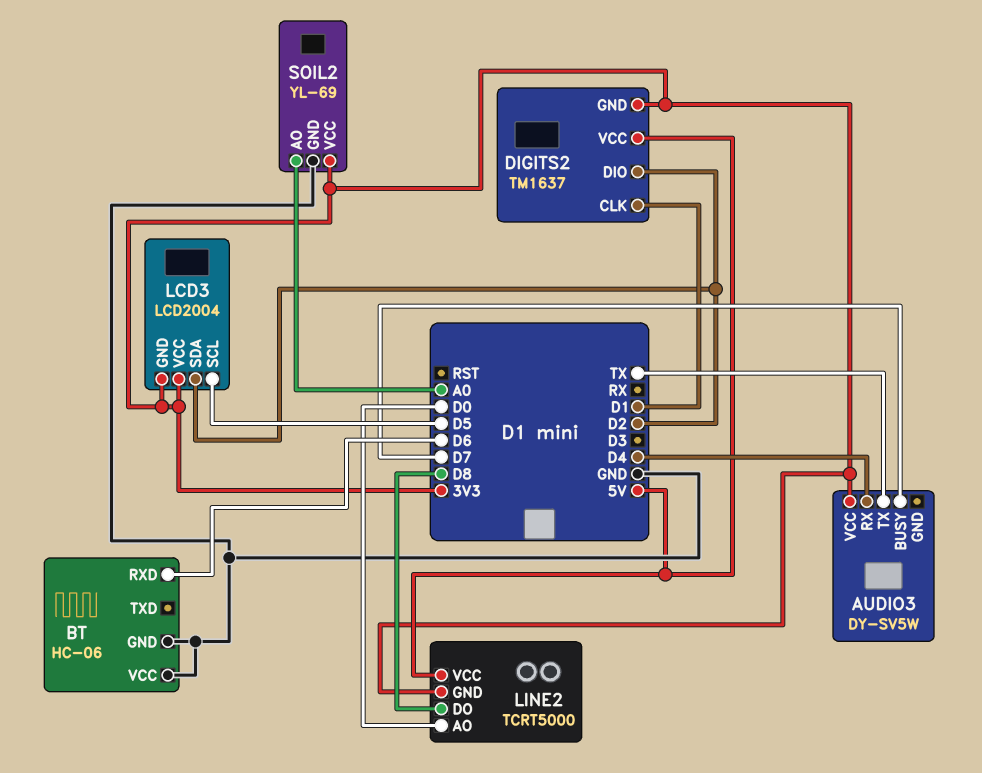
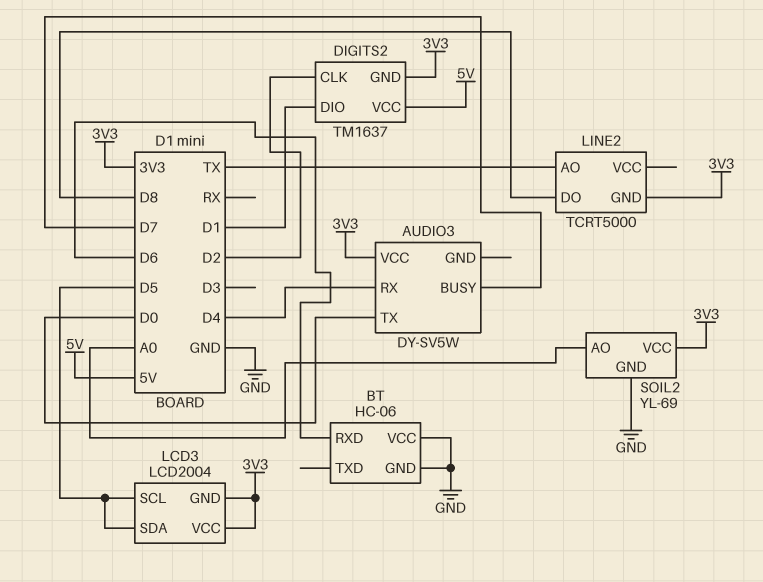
AUDIO3 pin TX: TX -> D0
DIGITS2 pin CLK: D1 -> D2
DIGITS2 pin DIO: D2 -> D1
LCD3 pin SDA: D2 -> D5
LINE2 pin AO: D0 -> TX
LINE2 pin VCC: 5V -> none

